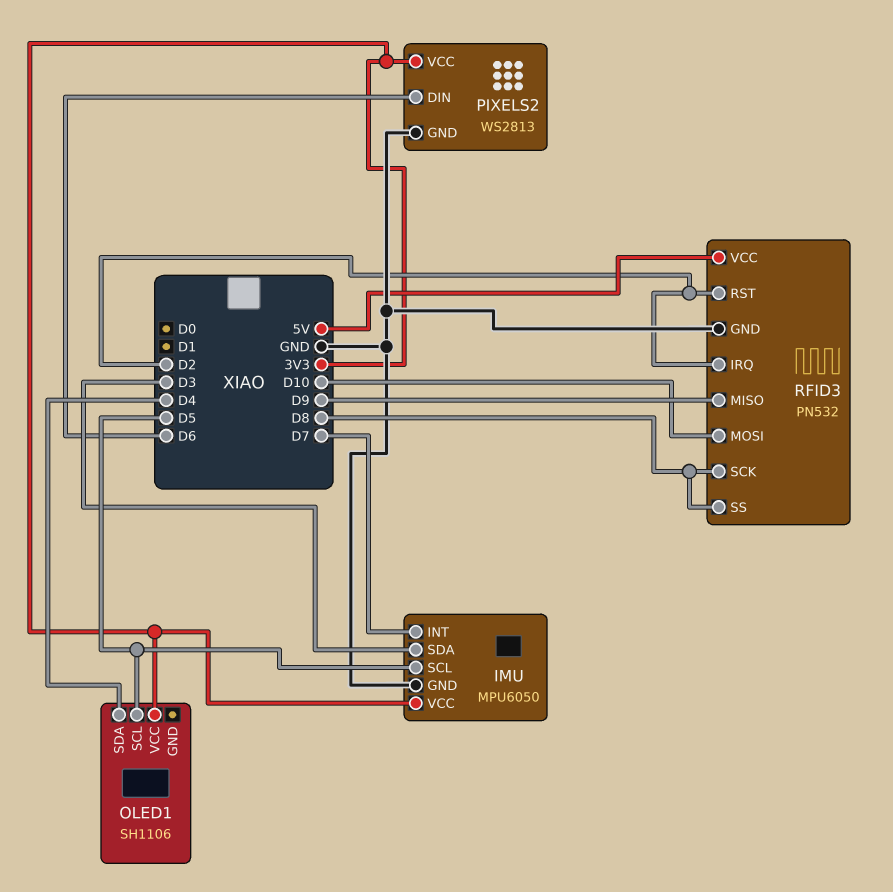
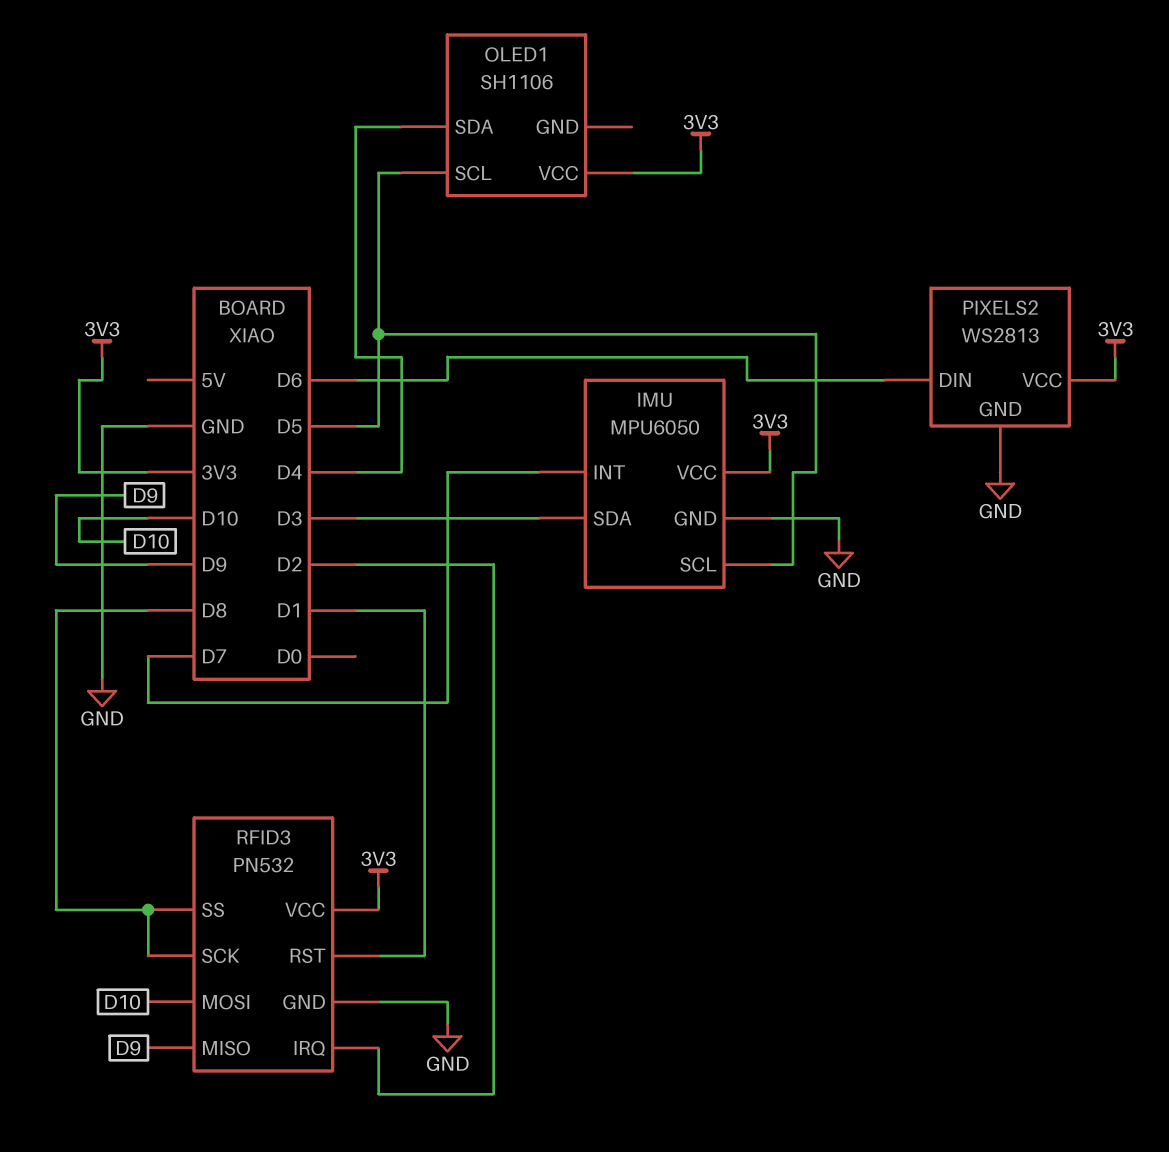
RFID3 pin RST: D2 -> D1
RFID3 pin VCC: 5V -> 3V3

